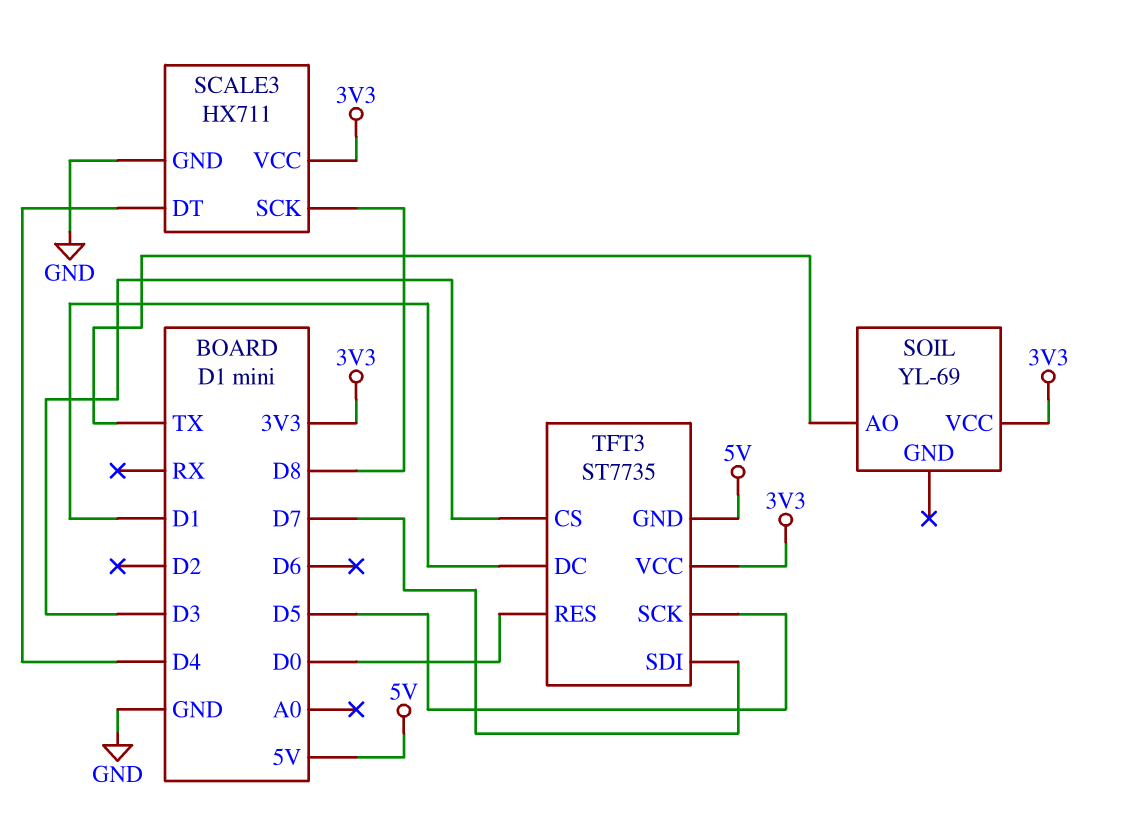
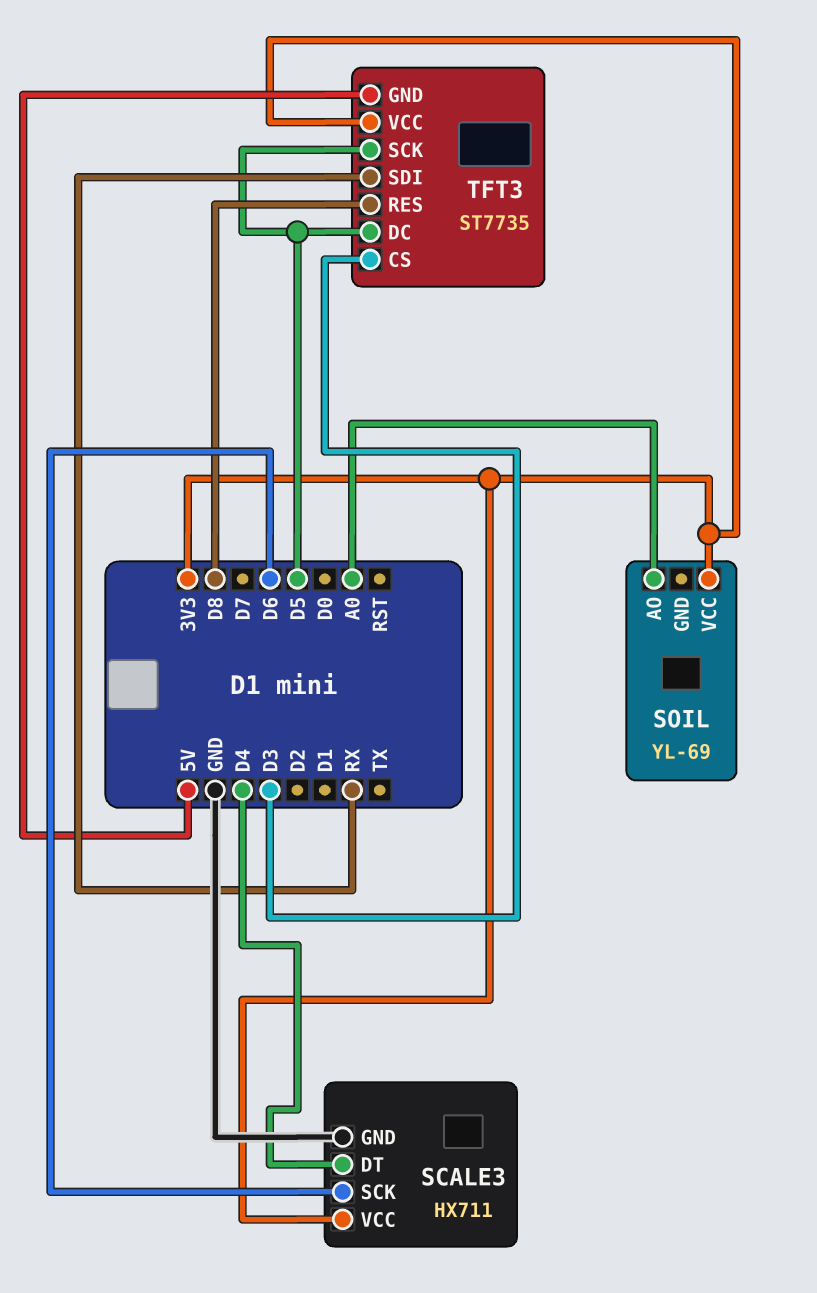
SCALE3 pin SCK: D8 -> D6
SOIL pin AO: TX -> A0
TFT3 pin DC: D1 -> D5
TFT3 pin RES: D0 -> D8
TFT3 pin SDI: D7 -> RX

